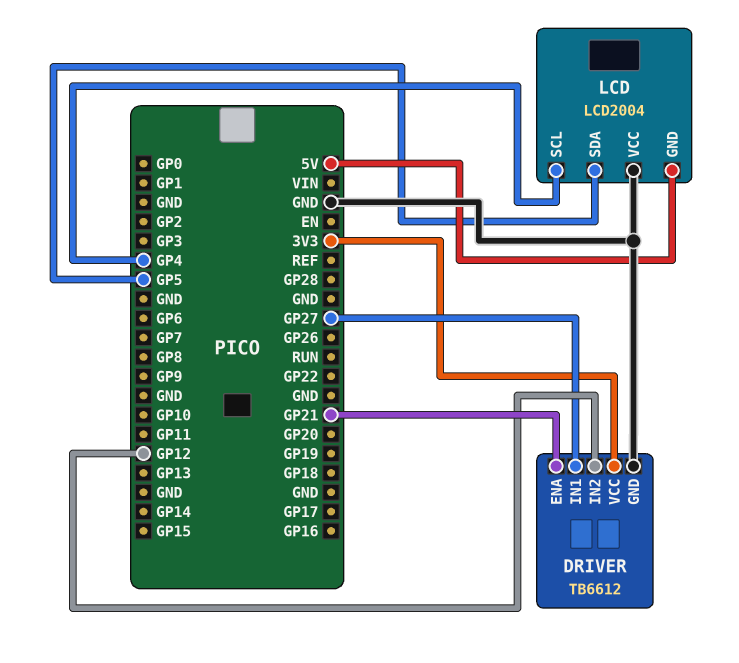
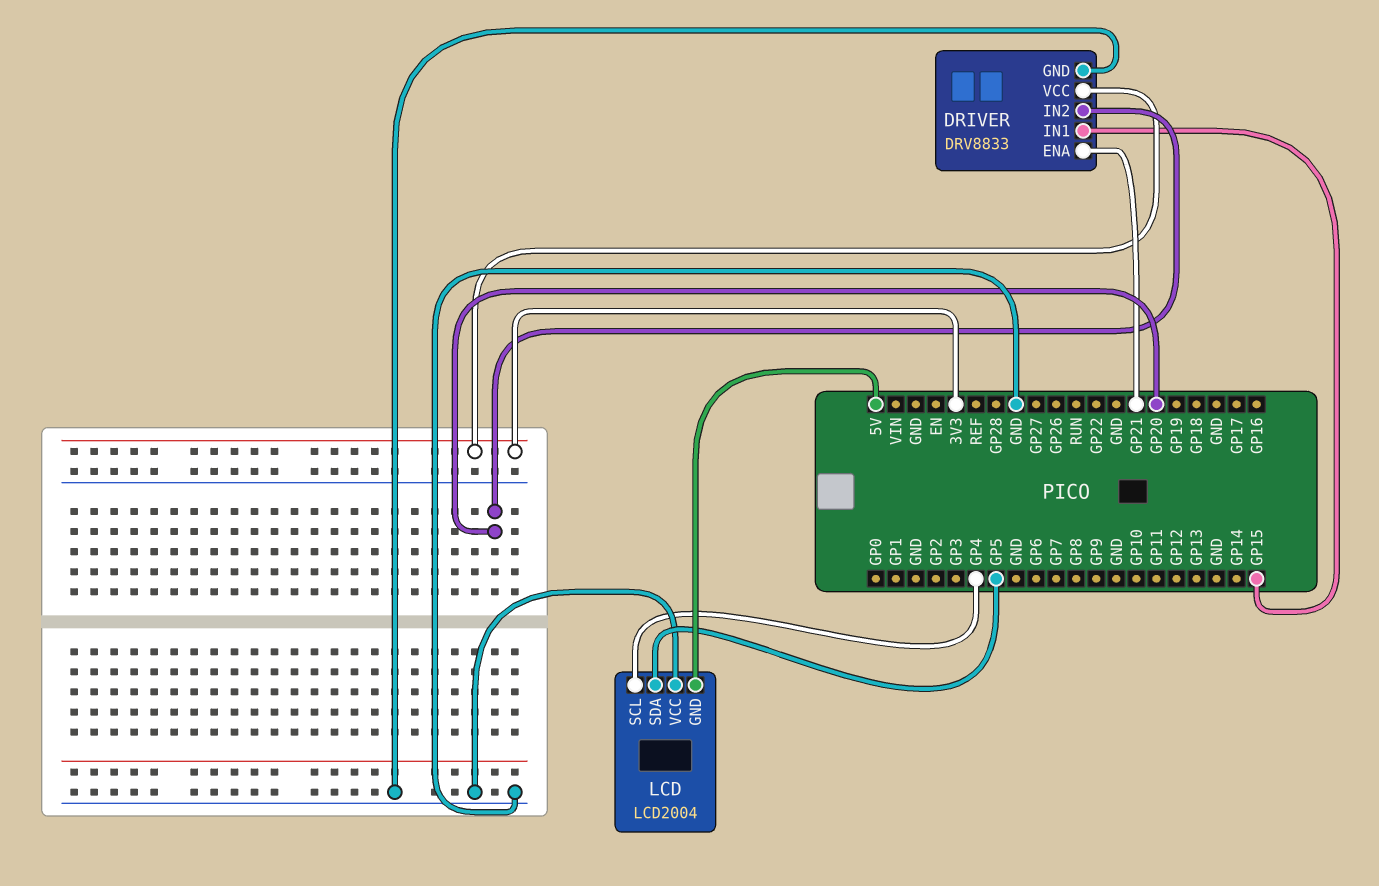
DRIVER: TB6612 -> DRV8833
DRIVER pin IN1: GP27 -> GP15
DRIVER pin IN2: GP12 -> GP20

